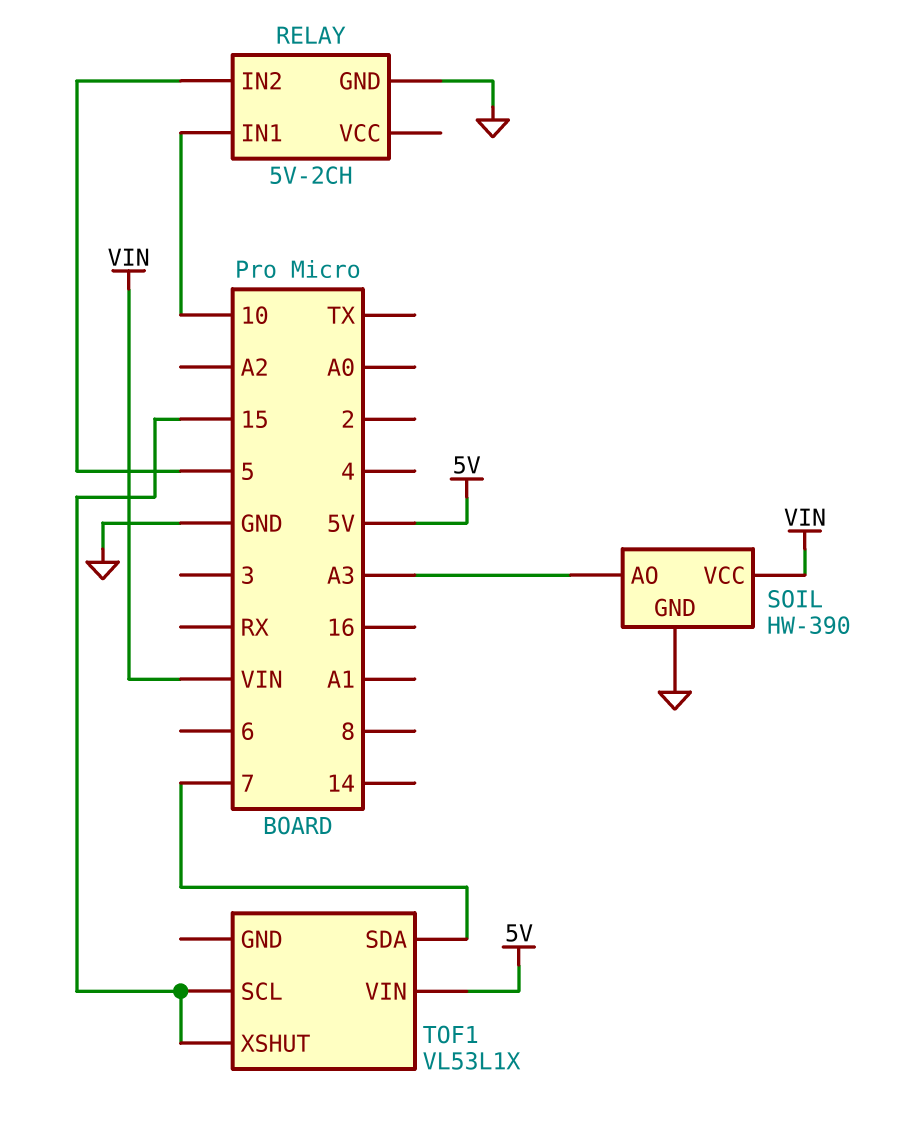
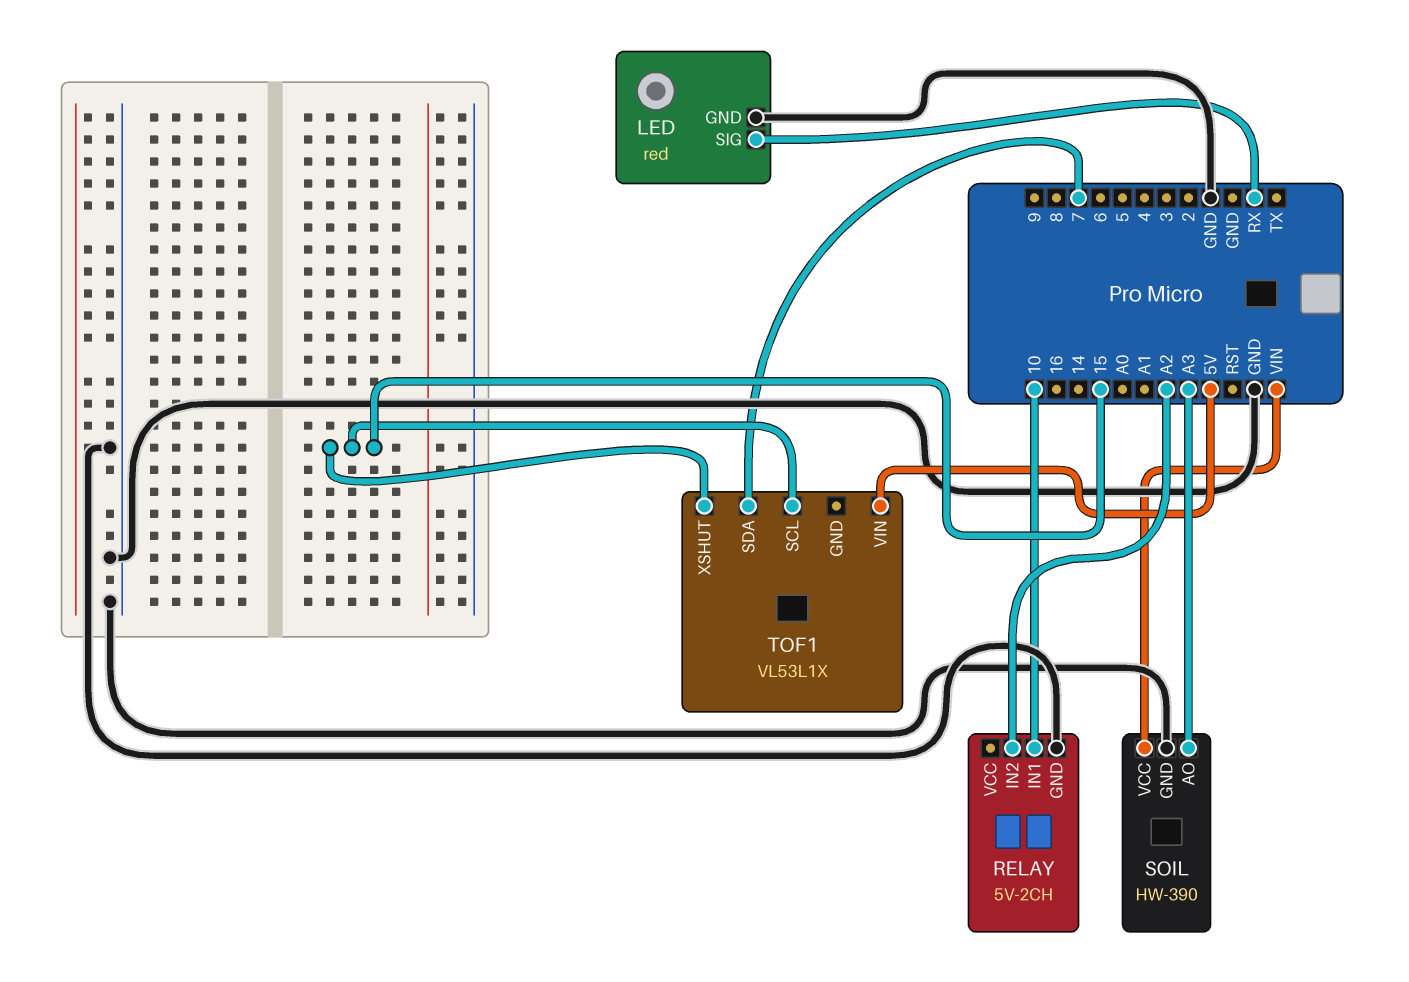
LED: none -> red
LED pin GND: none -> GND
LED pin SIG: none -> RX
RELAY pin IN2: 5 -> A2

